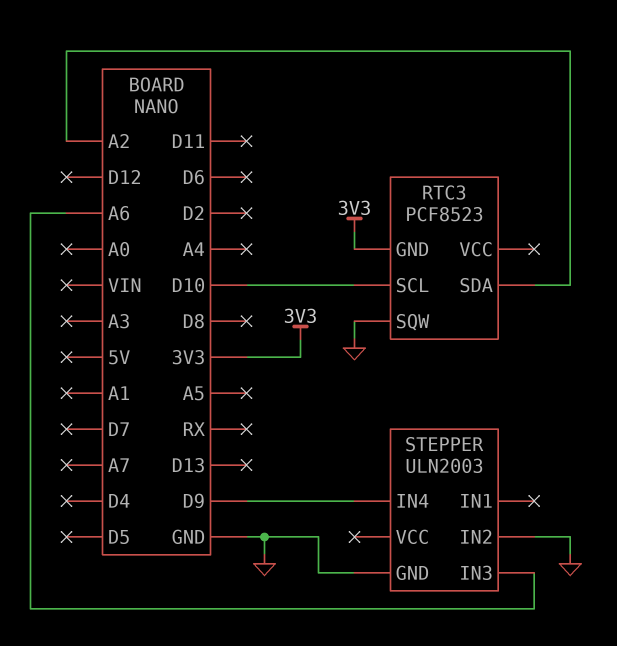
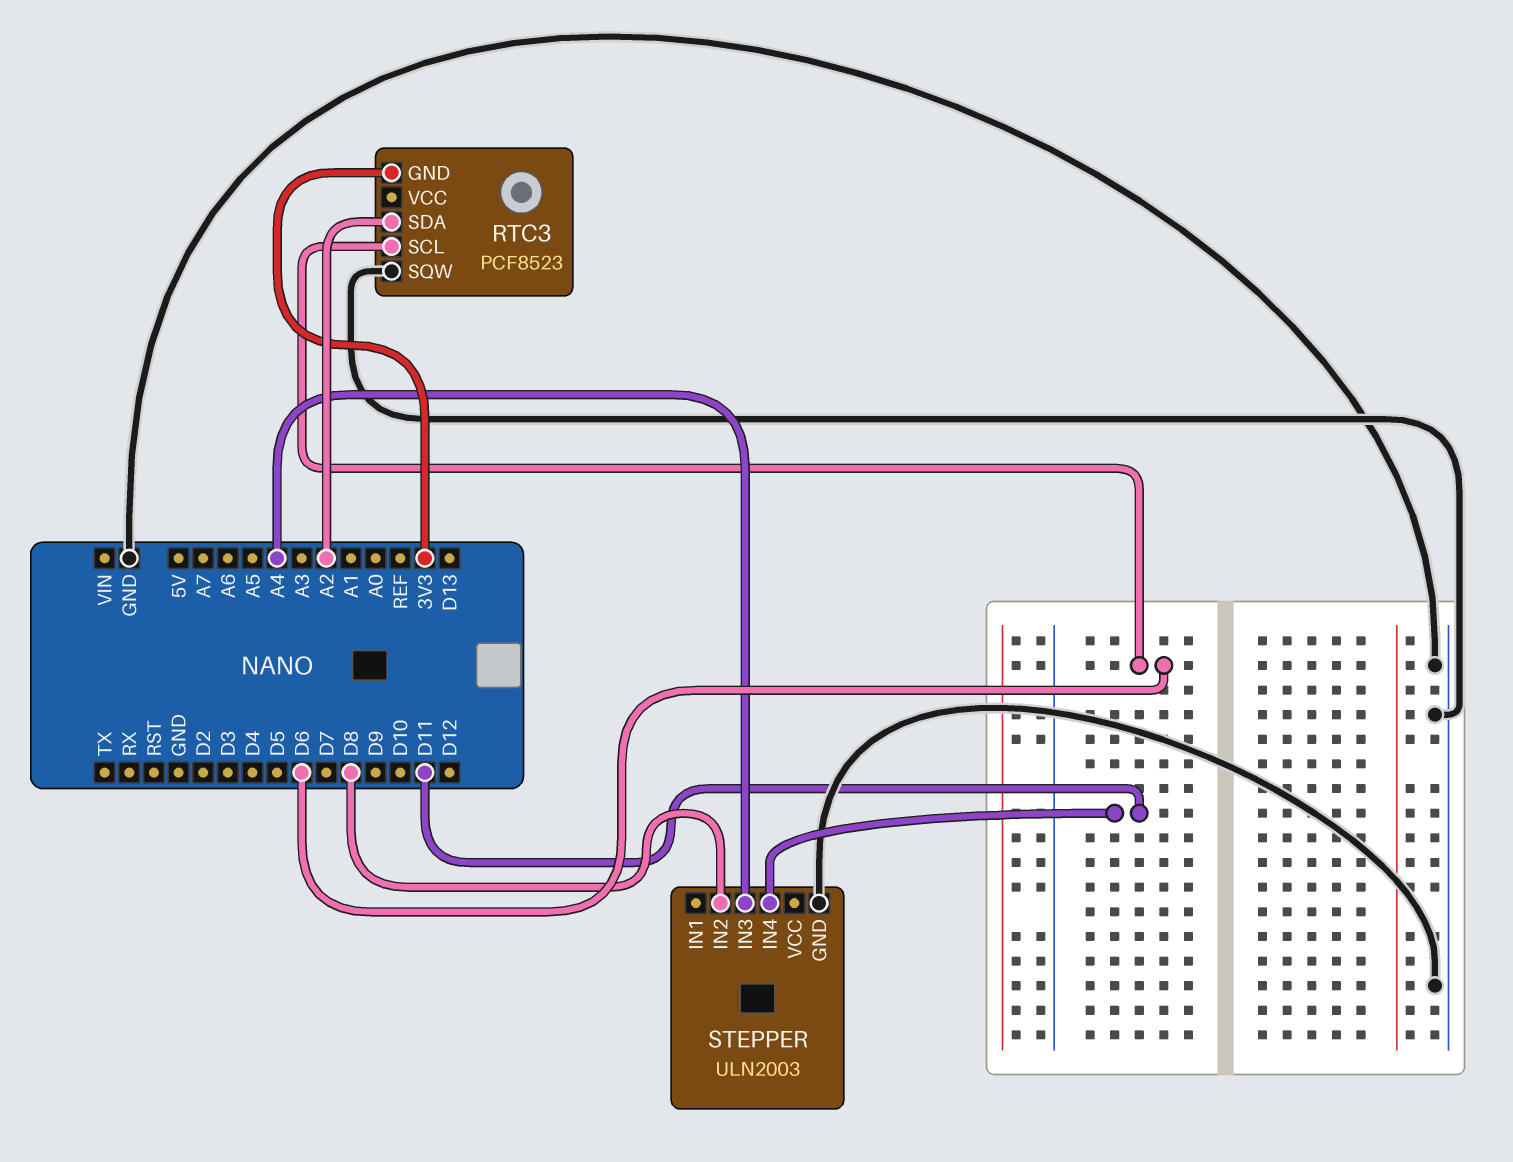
RTC3 pin SCL: D10 -> D6
STEPPER pin IN2: GND -> D8
STEPPER pin IN3: A6 -> A4
STEPPER pin IN4: D9 -> D11

